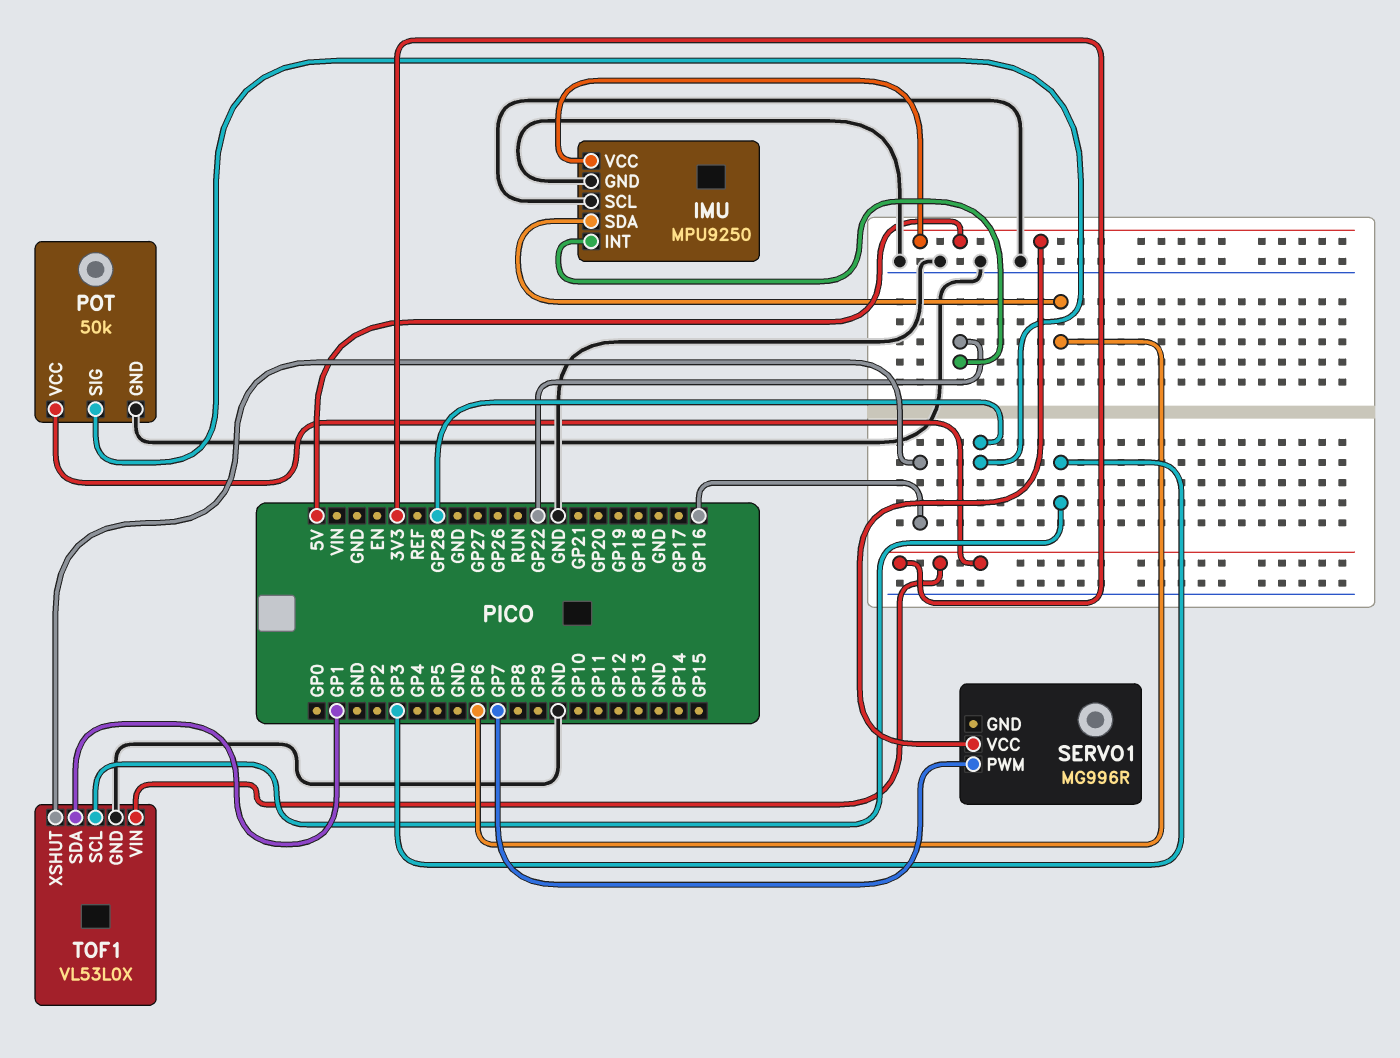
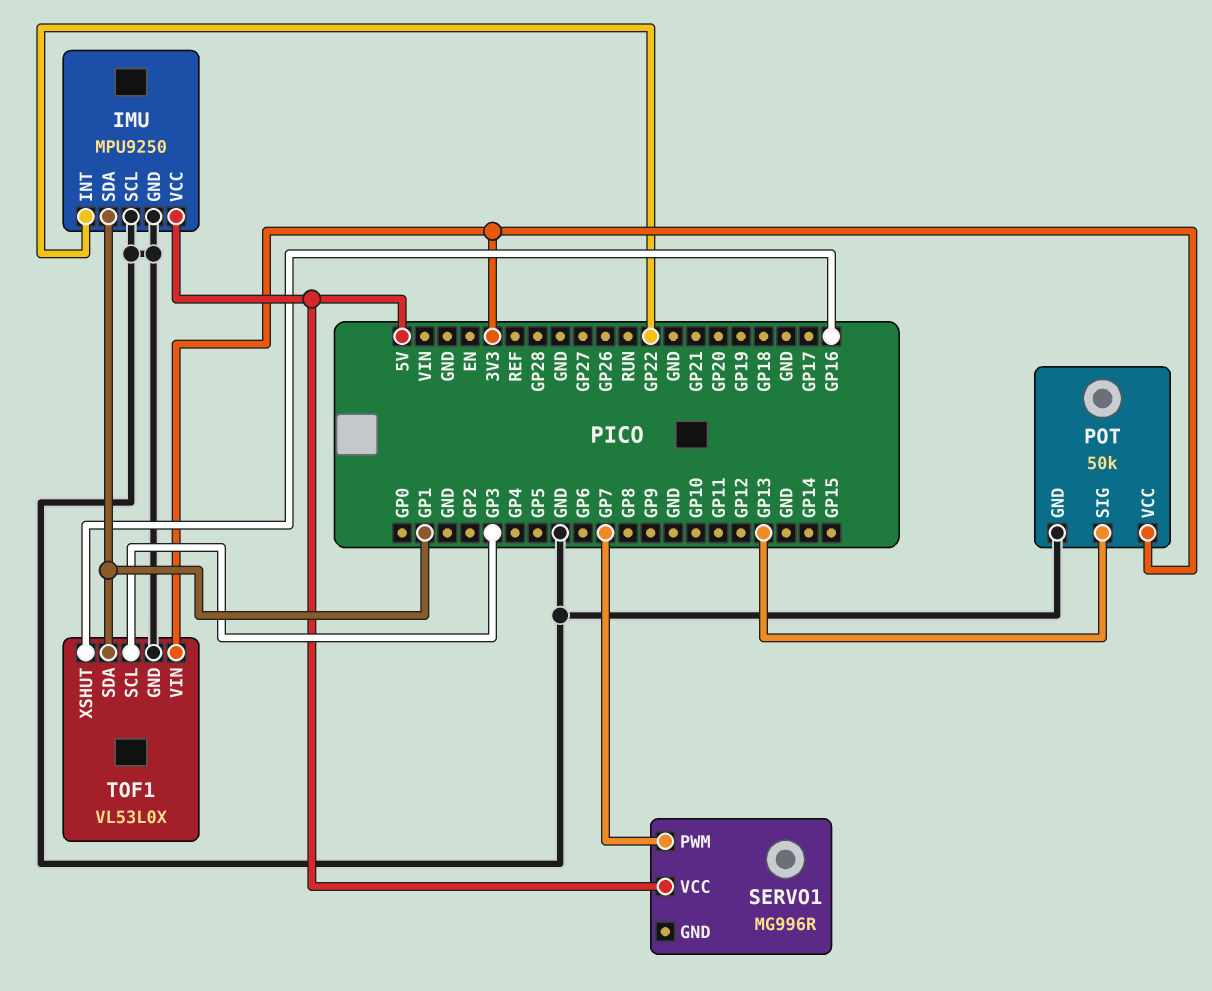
IMU pin SDA: GP6 -> GP1
POT pin SIG: GP28 -> GP13

